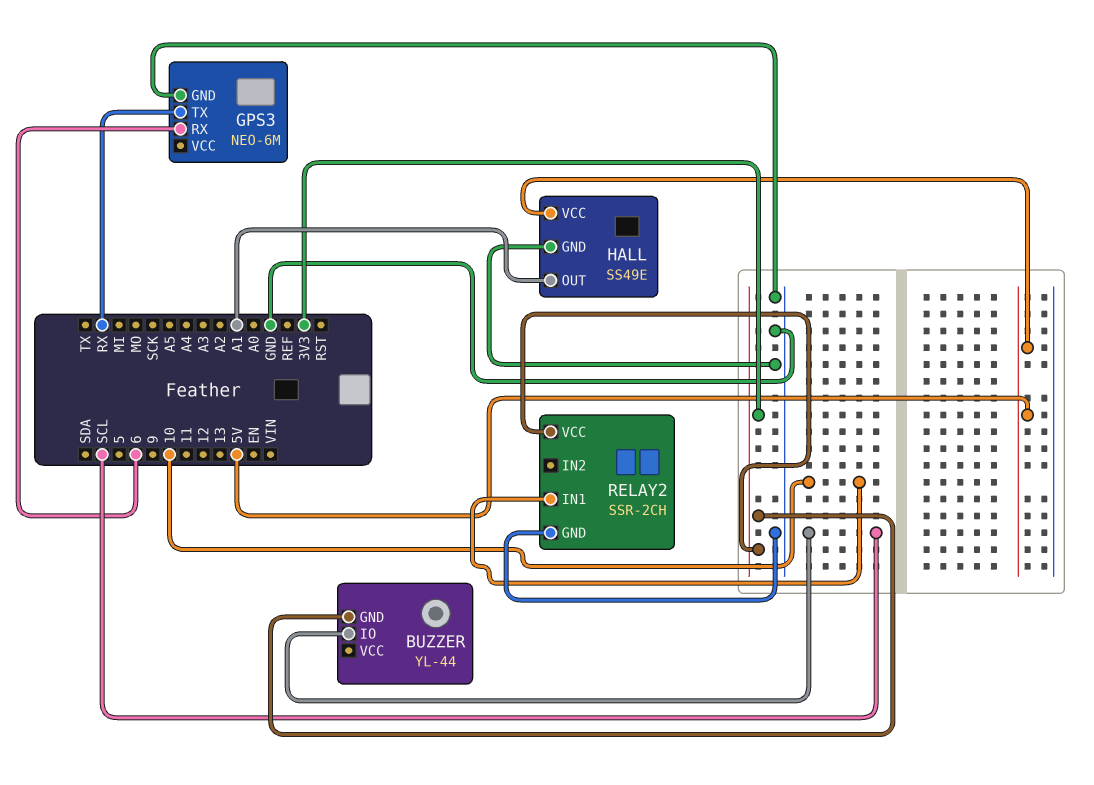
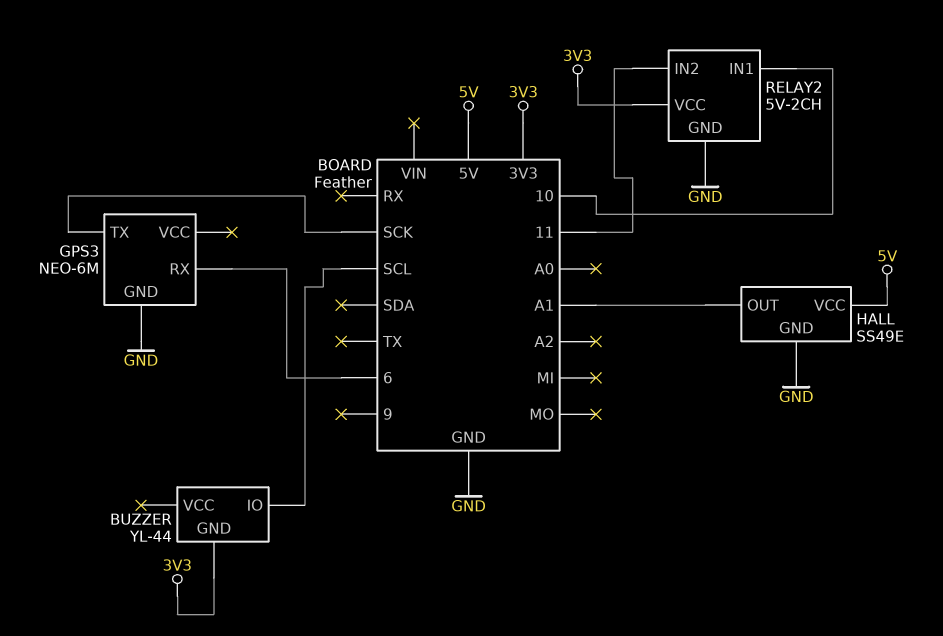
GPS3 pin TX: RX -> SCK
RELAY2: SSR-2CH -> 5V-2CH
RELAY2 pin IN2: none -> 11

